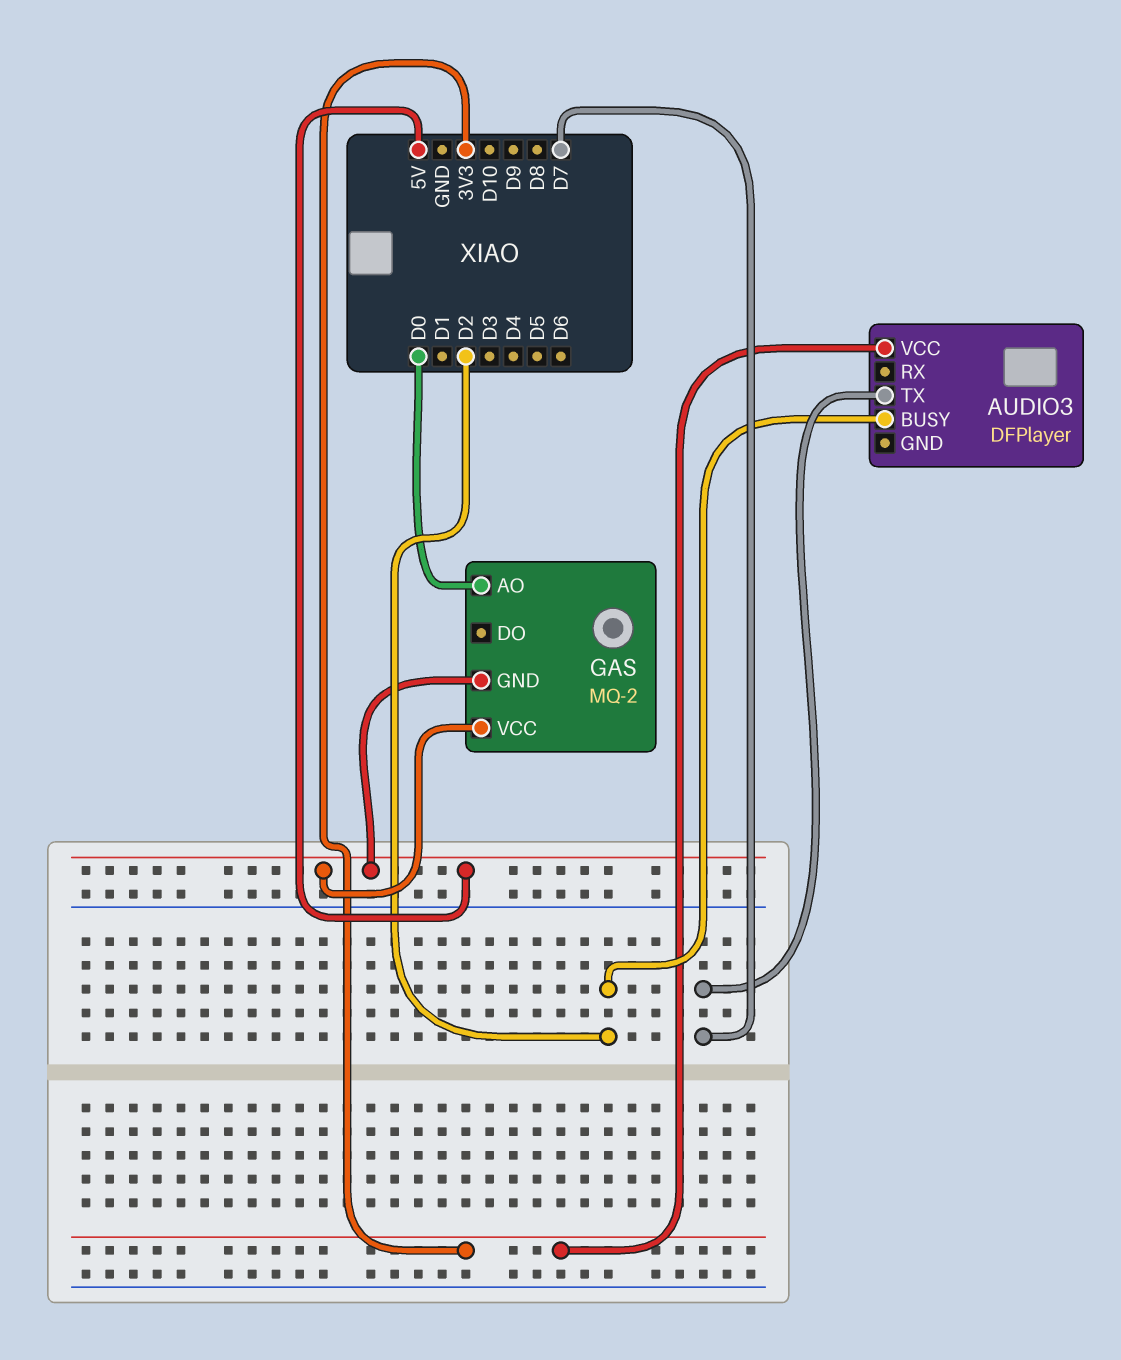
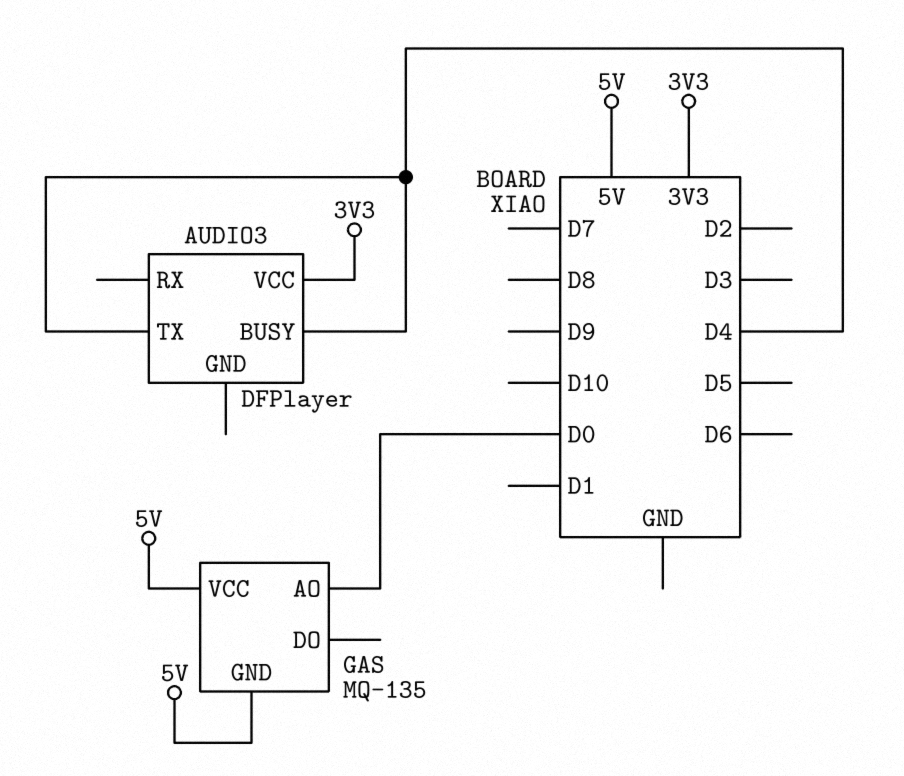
AUDIO3 pin BUSY: D2 -> D4
AUDIO3 pin TX: D7 -> D4
GAS: MQ-2 -> MQ-135

